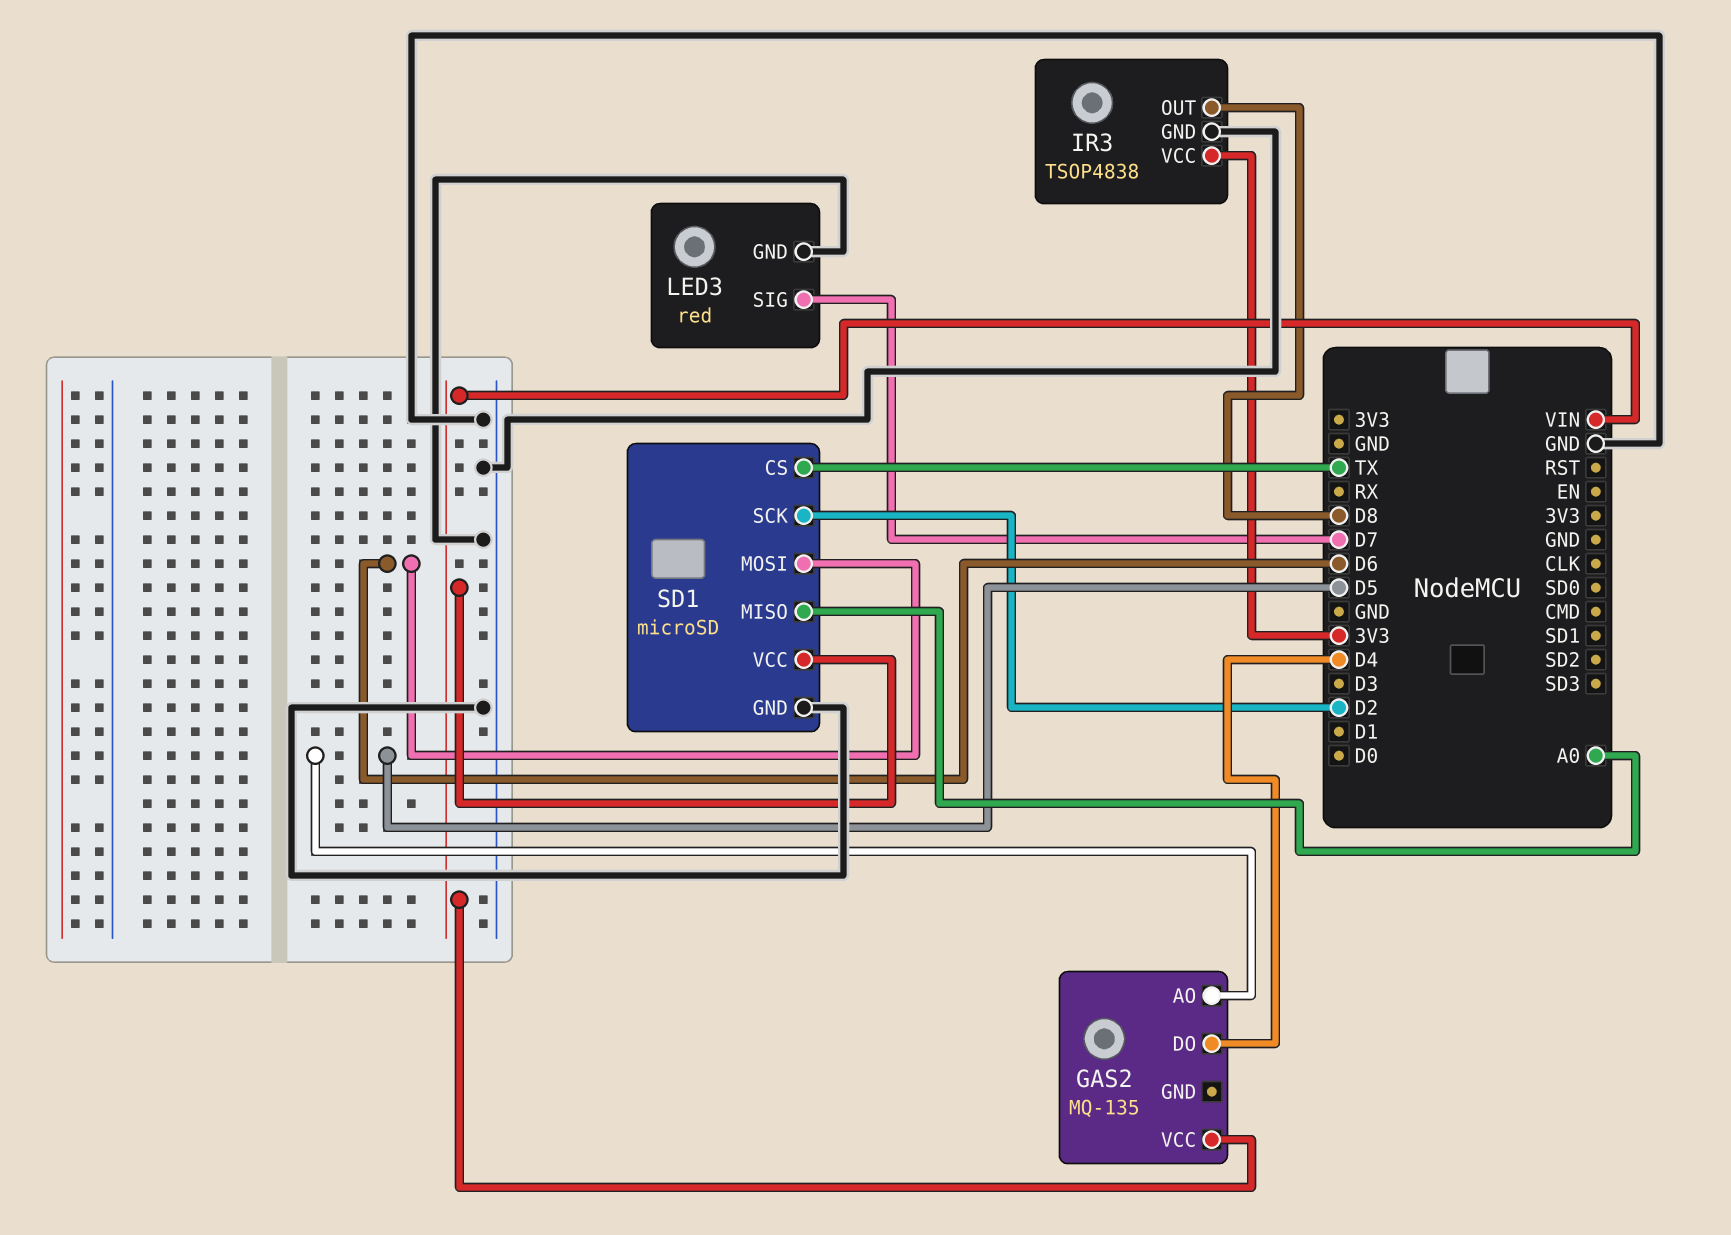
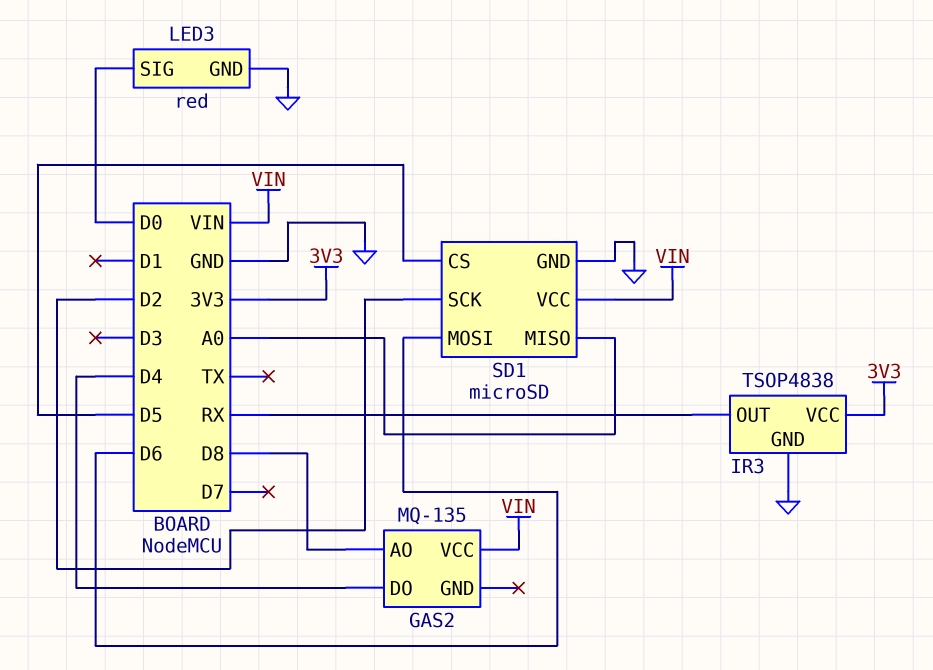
GAS2 pin AO: D5 -> D8
IR3 pin OUT: D8 -> RX
LED3 pin SIG: D7 -> D0
SD1 pin CS: TX -> D5

